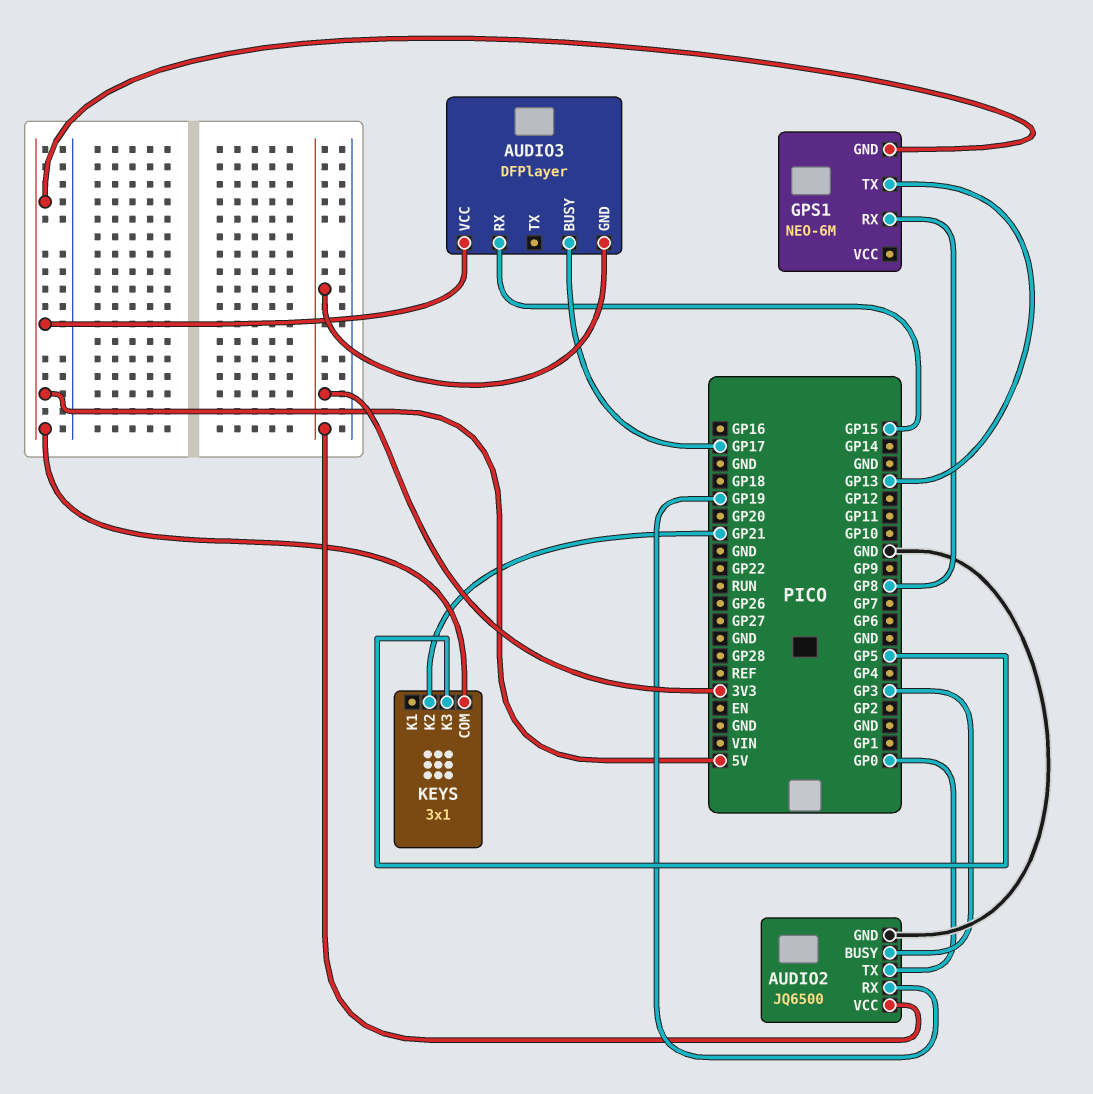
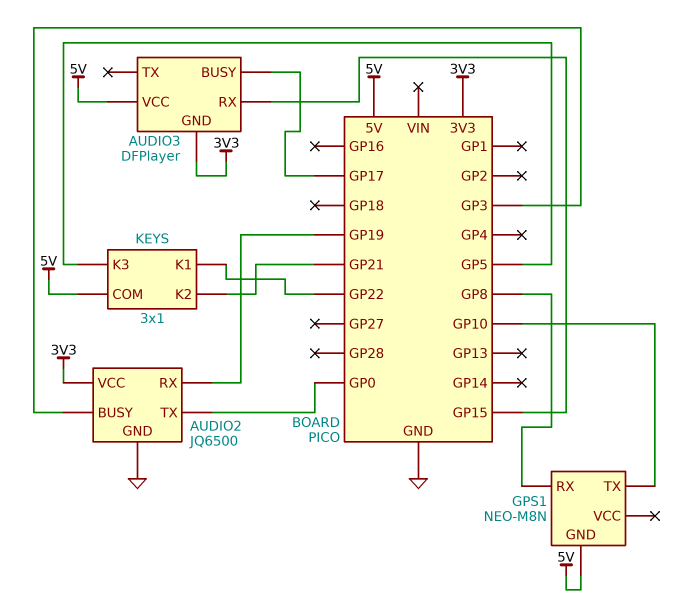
GPS1: NEO-6M -> NEO-M8N
GPS1 pin TX: GP13 -> GP10
KEYS pin K1: none -> GP22

